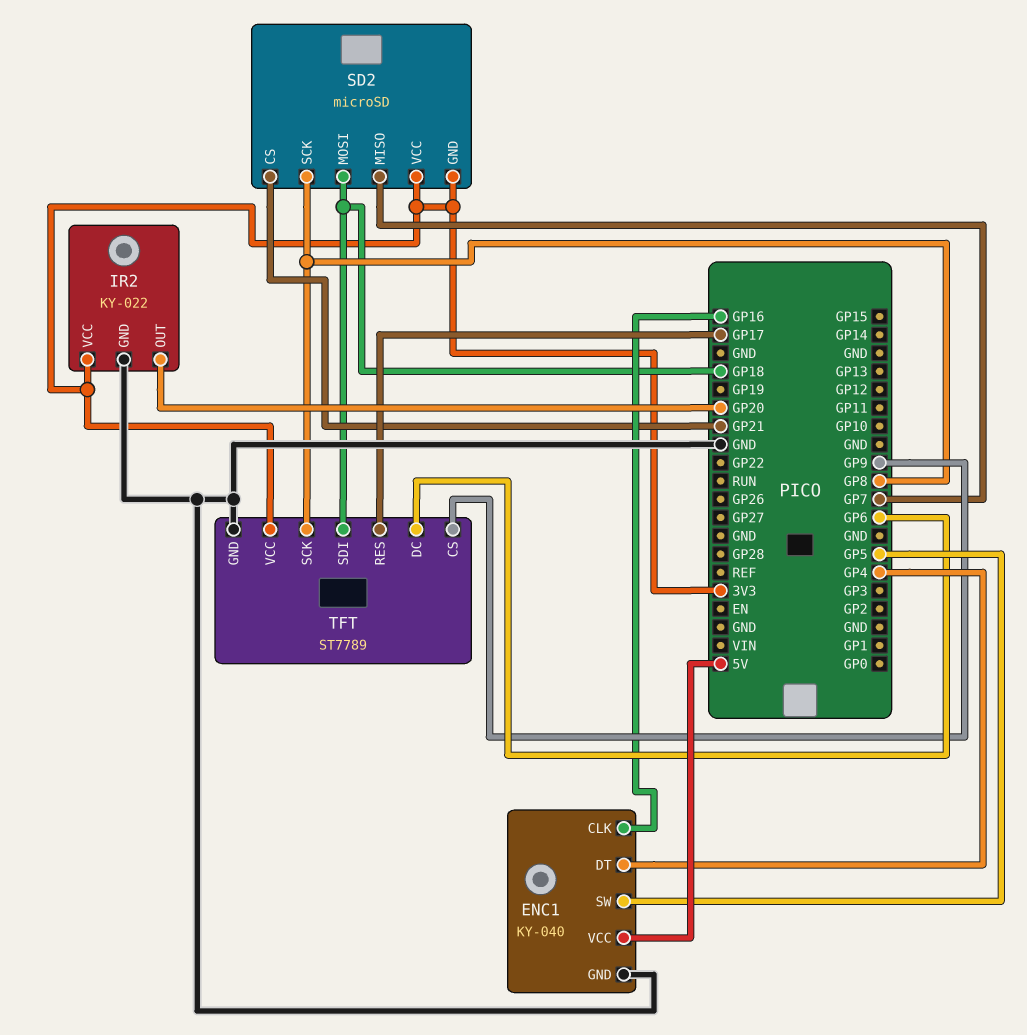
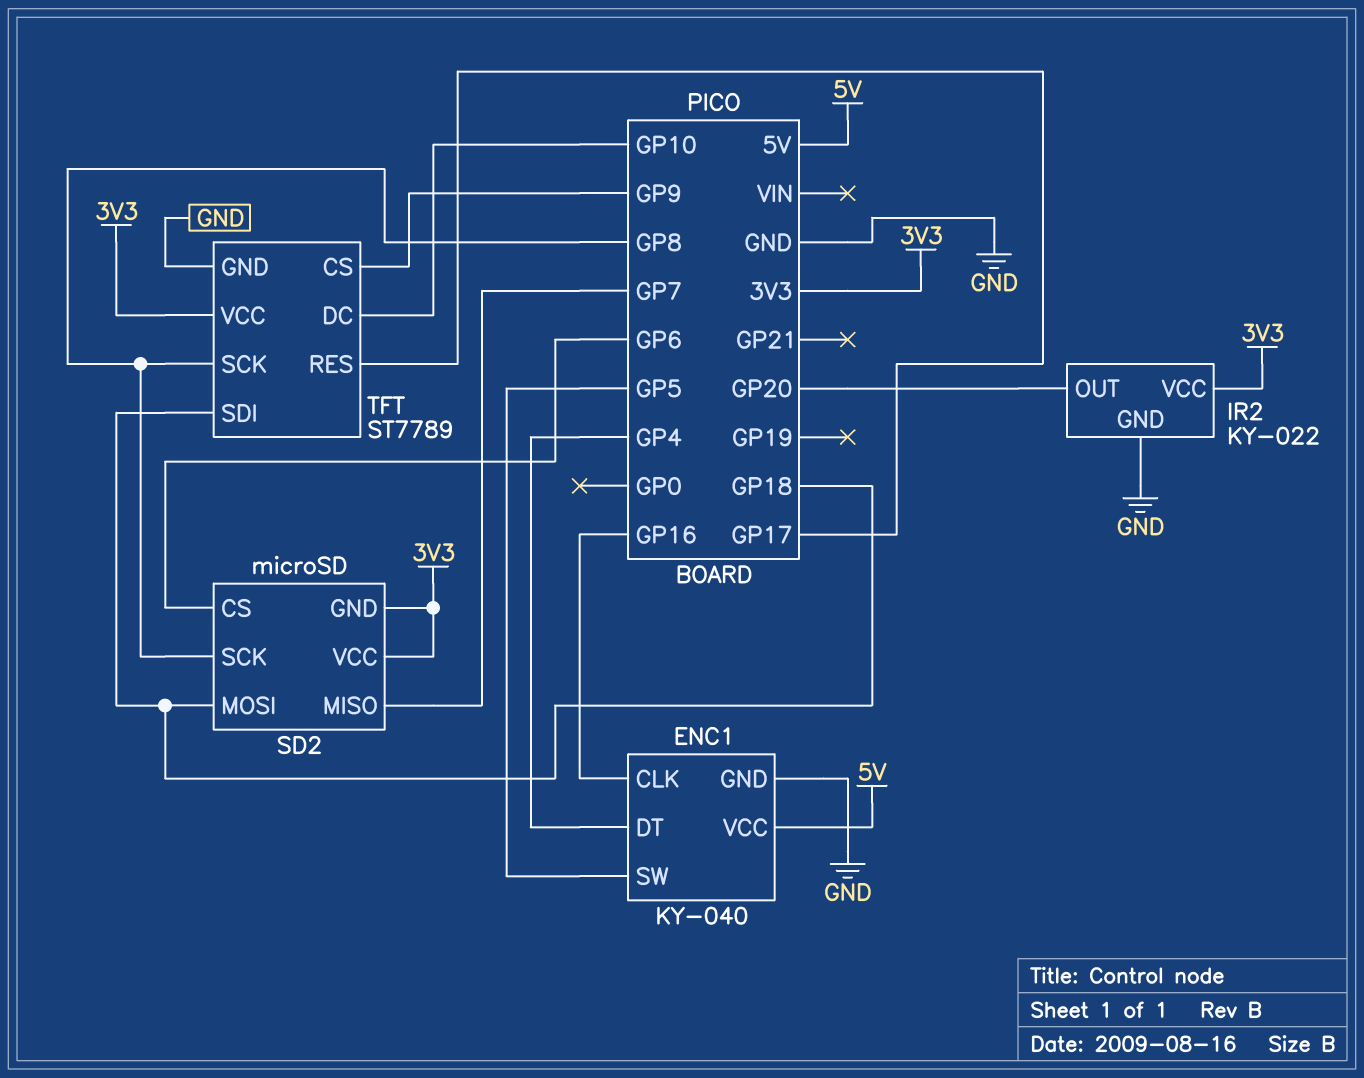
SD2 pin CS: GP21 -> GP6
TFT pin DC: GP6 -> GP10

